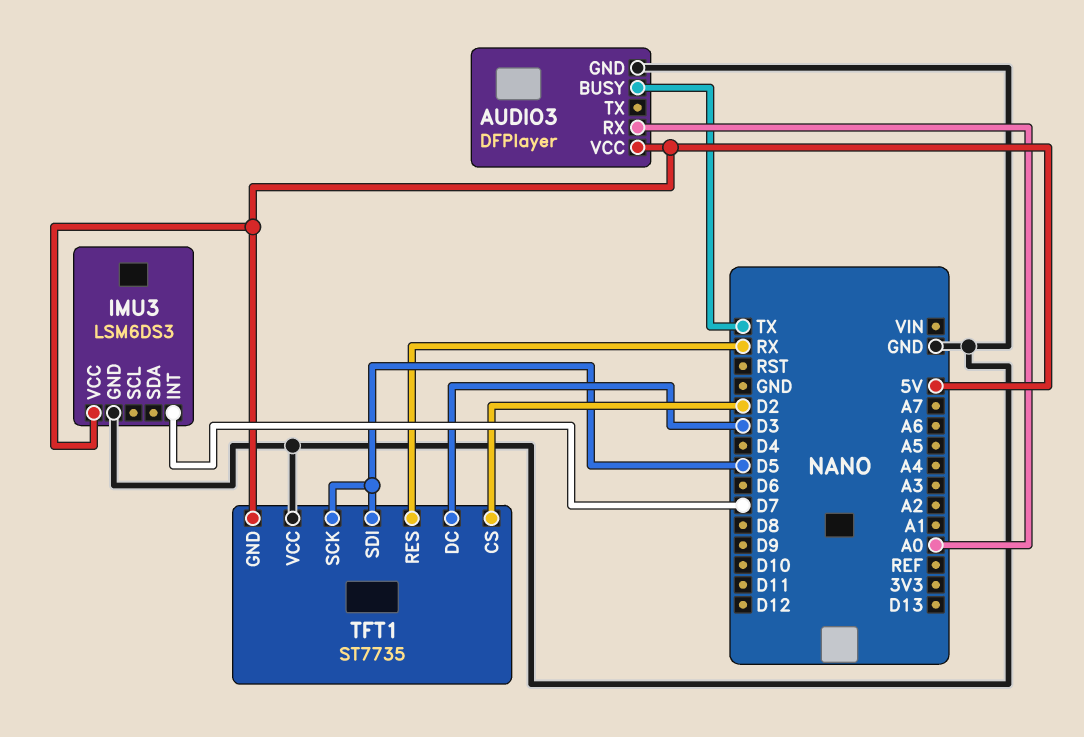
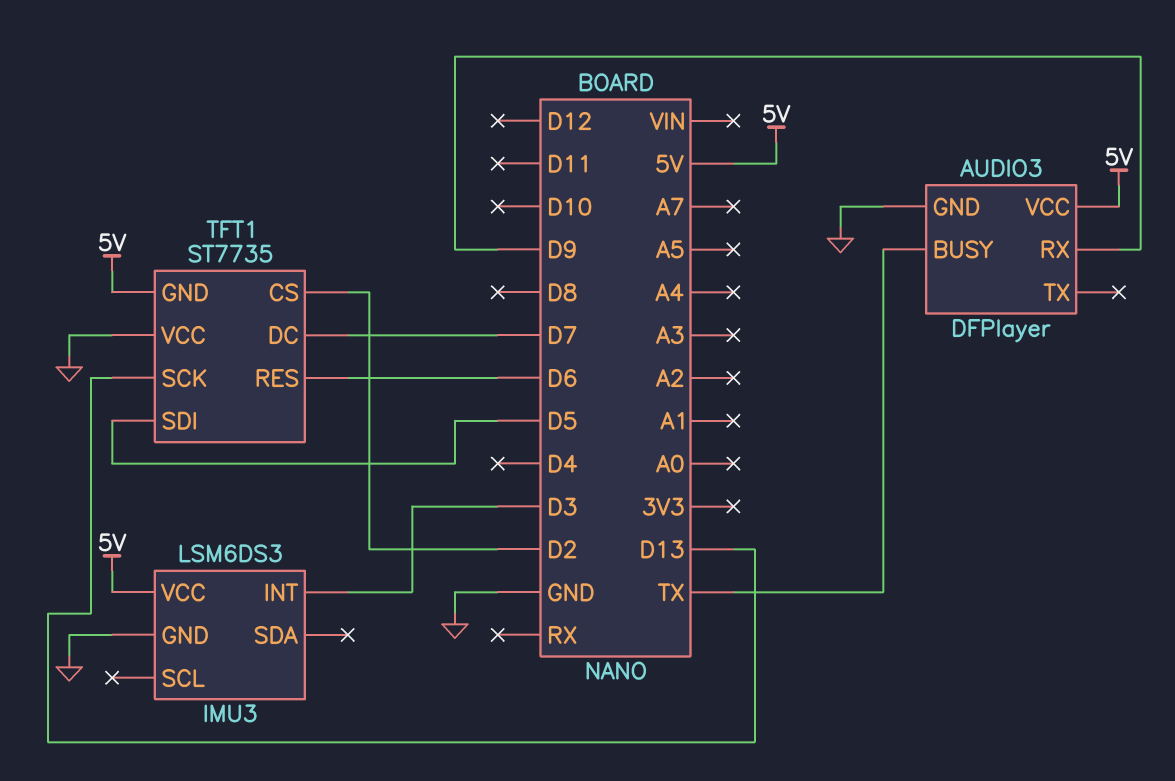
AUDIO3 pin RX: A0 -> D9
IMU3 pin INT: D7 -> D3
TFT1 pin DC: D3 -> D7
TFT1 pin RES: RX -> D6
TFT1 pin SCK: D5 -> D13

